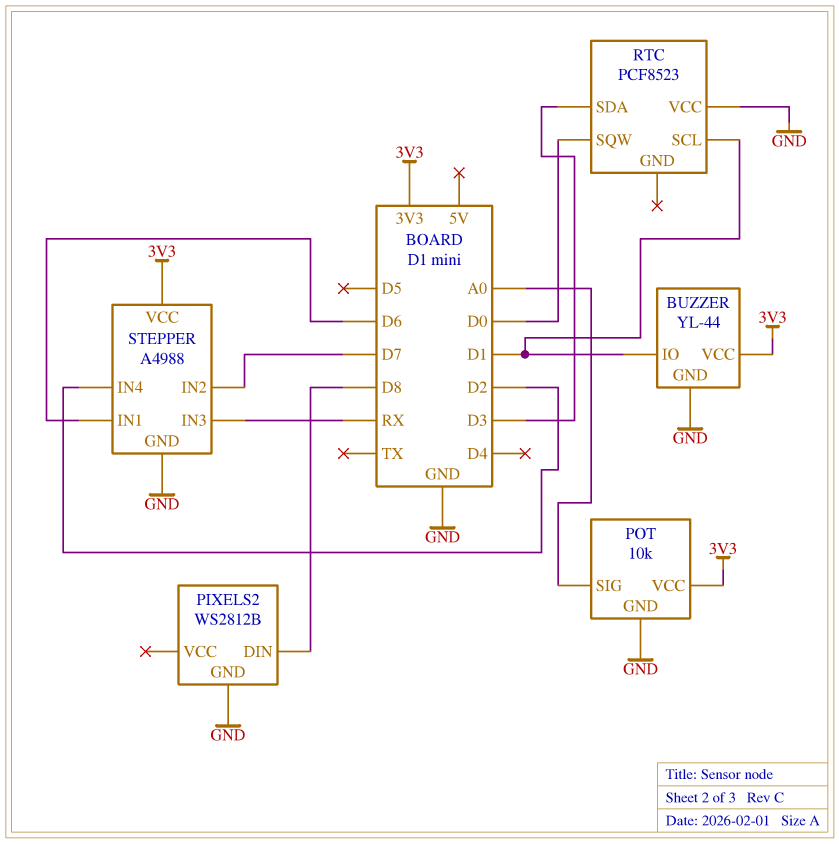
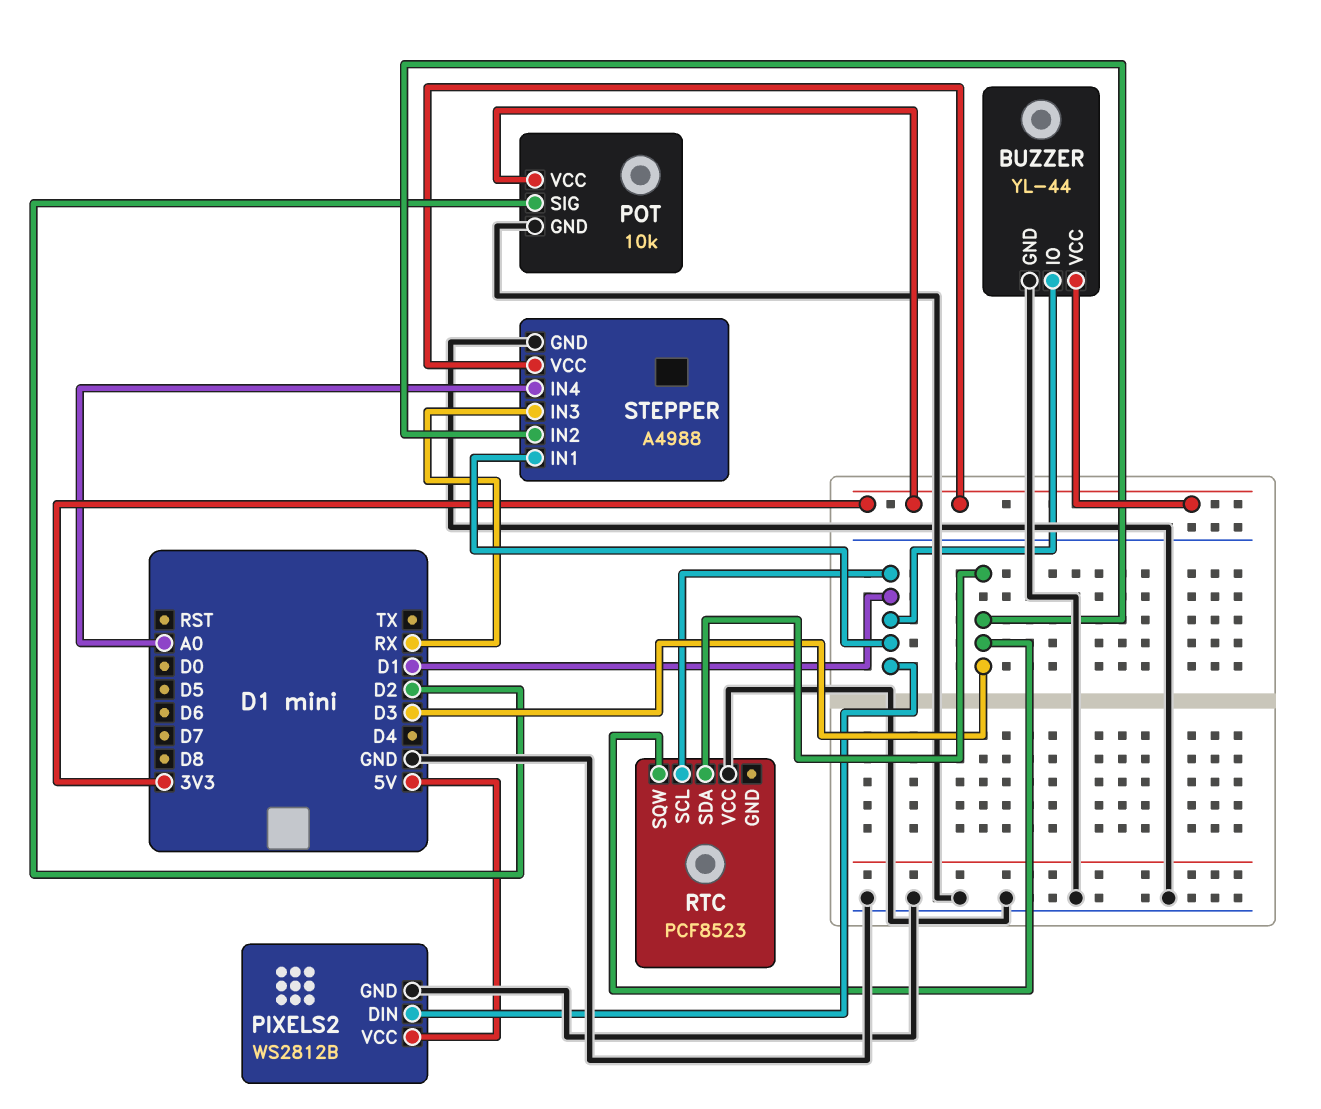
PIXELS2 pin DIN: D8 -> D1
PIXELS2 pin VCC: none -> 5V
POT pin SIG: A0 -> D2
RTC pin SQW: D0 -> D3
STEPPER pin IN1: D6 -> D1
STEPPER pin IN2: D7 -> D3
STEPPER pin IN4: D2 -> A0

